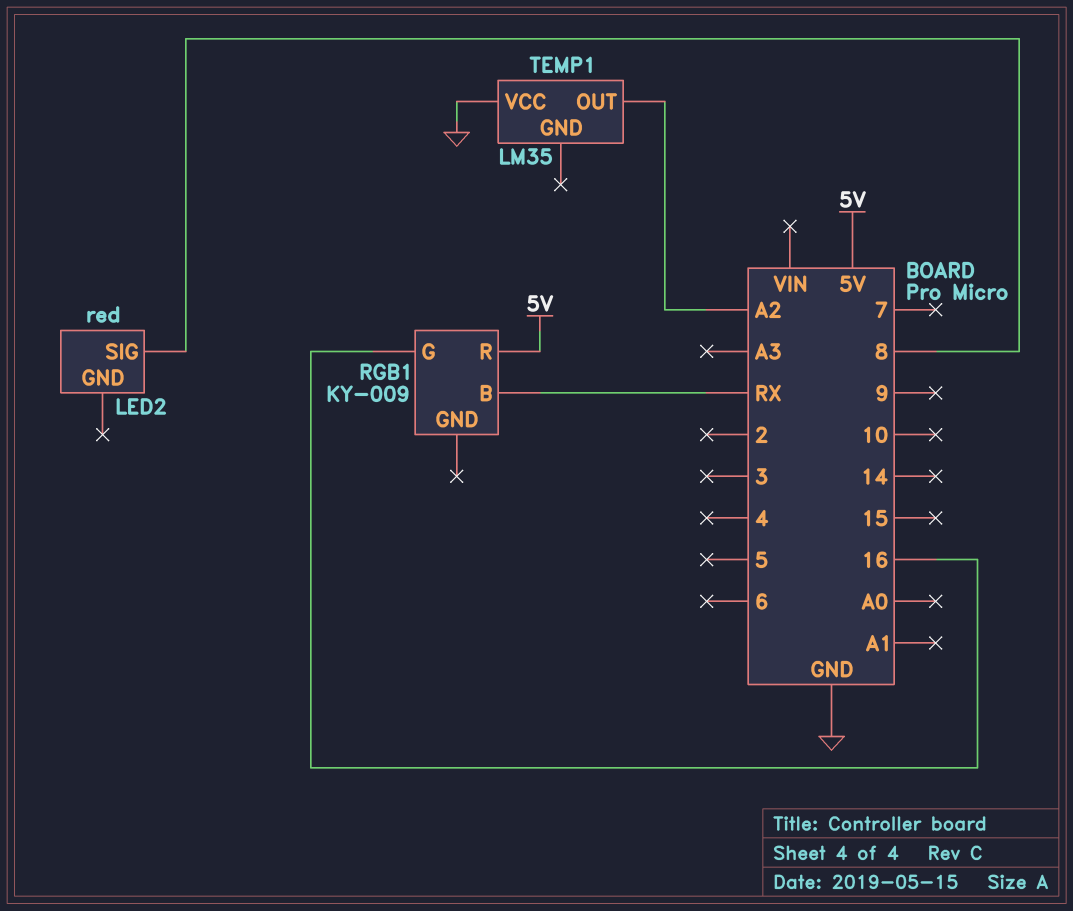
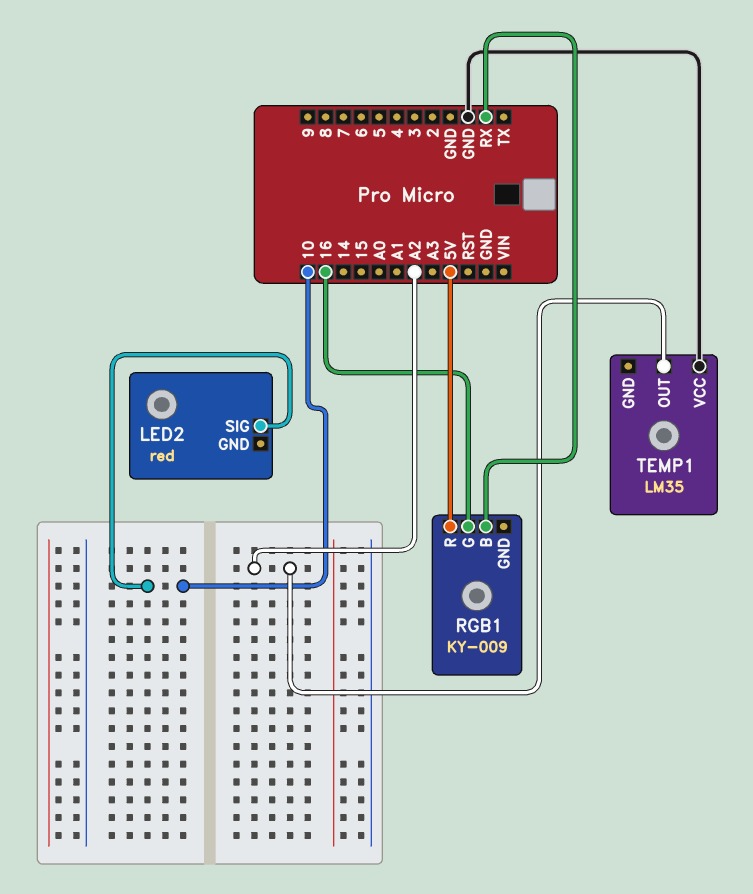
LED2 pin SIG: 8 -> 10

